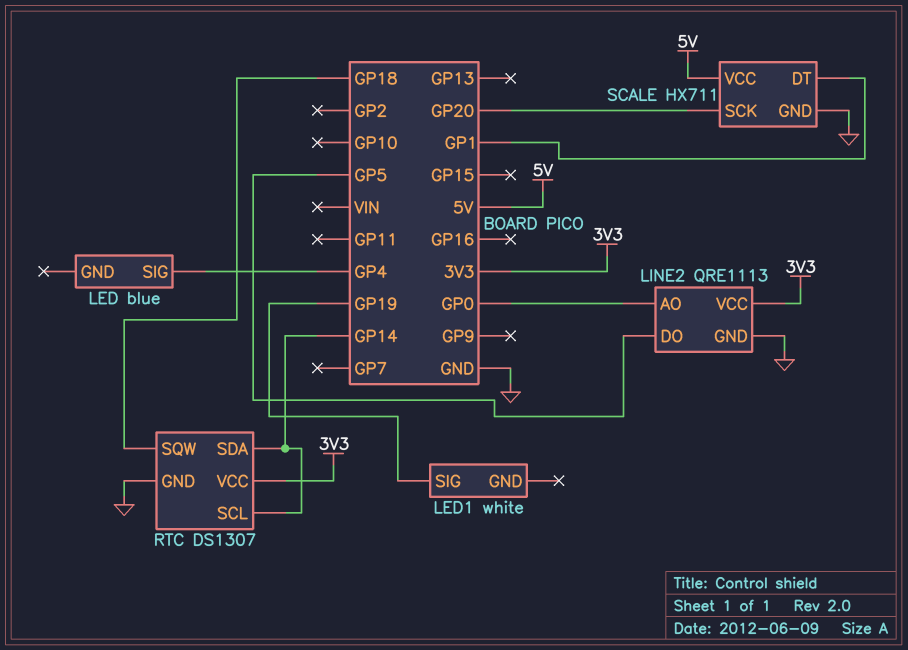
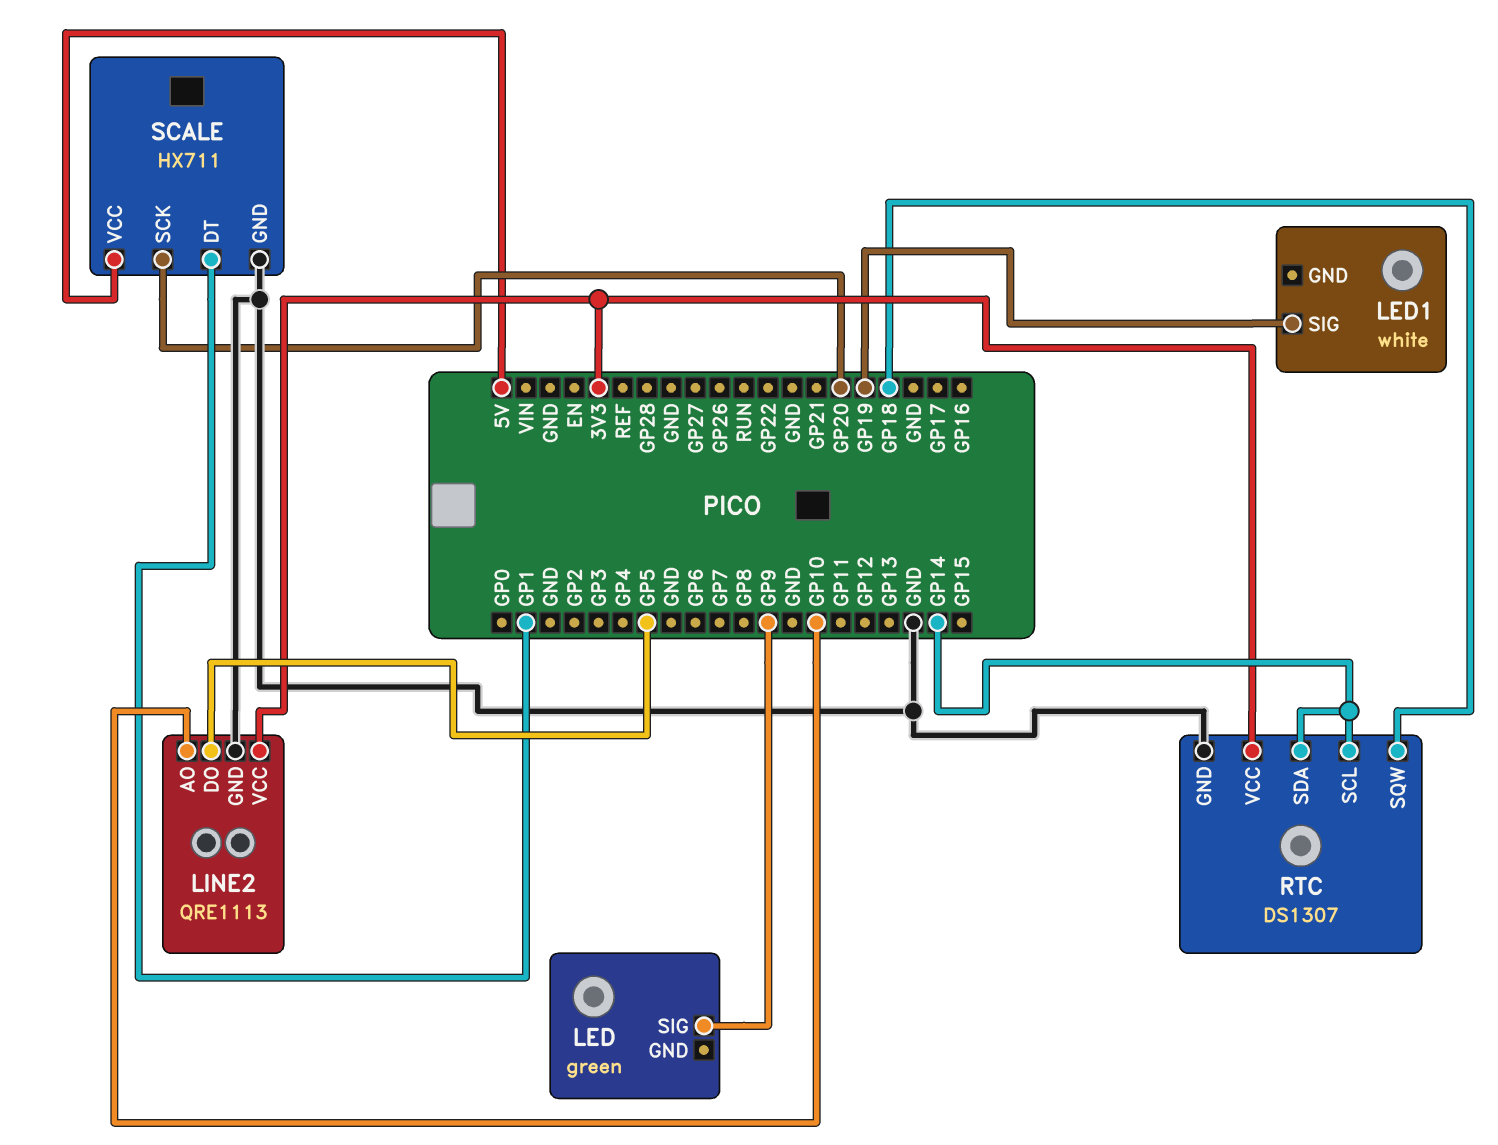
LED: blue -> green
LED pin SIG: GP4 -> GP9
LINE2 pin AO: GP0 -> GP10

